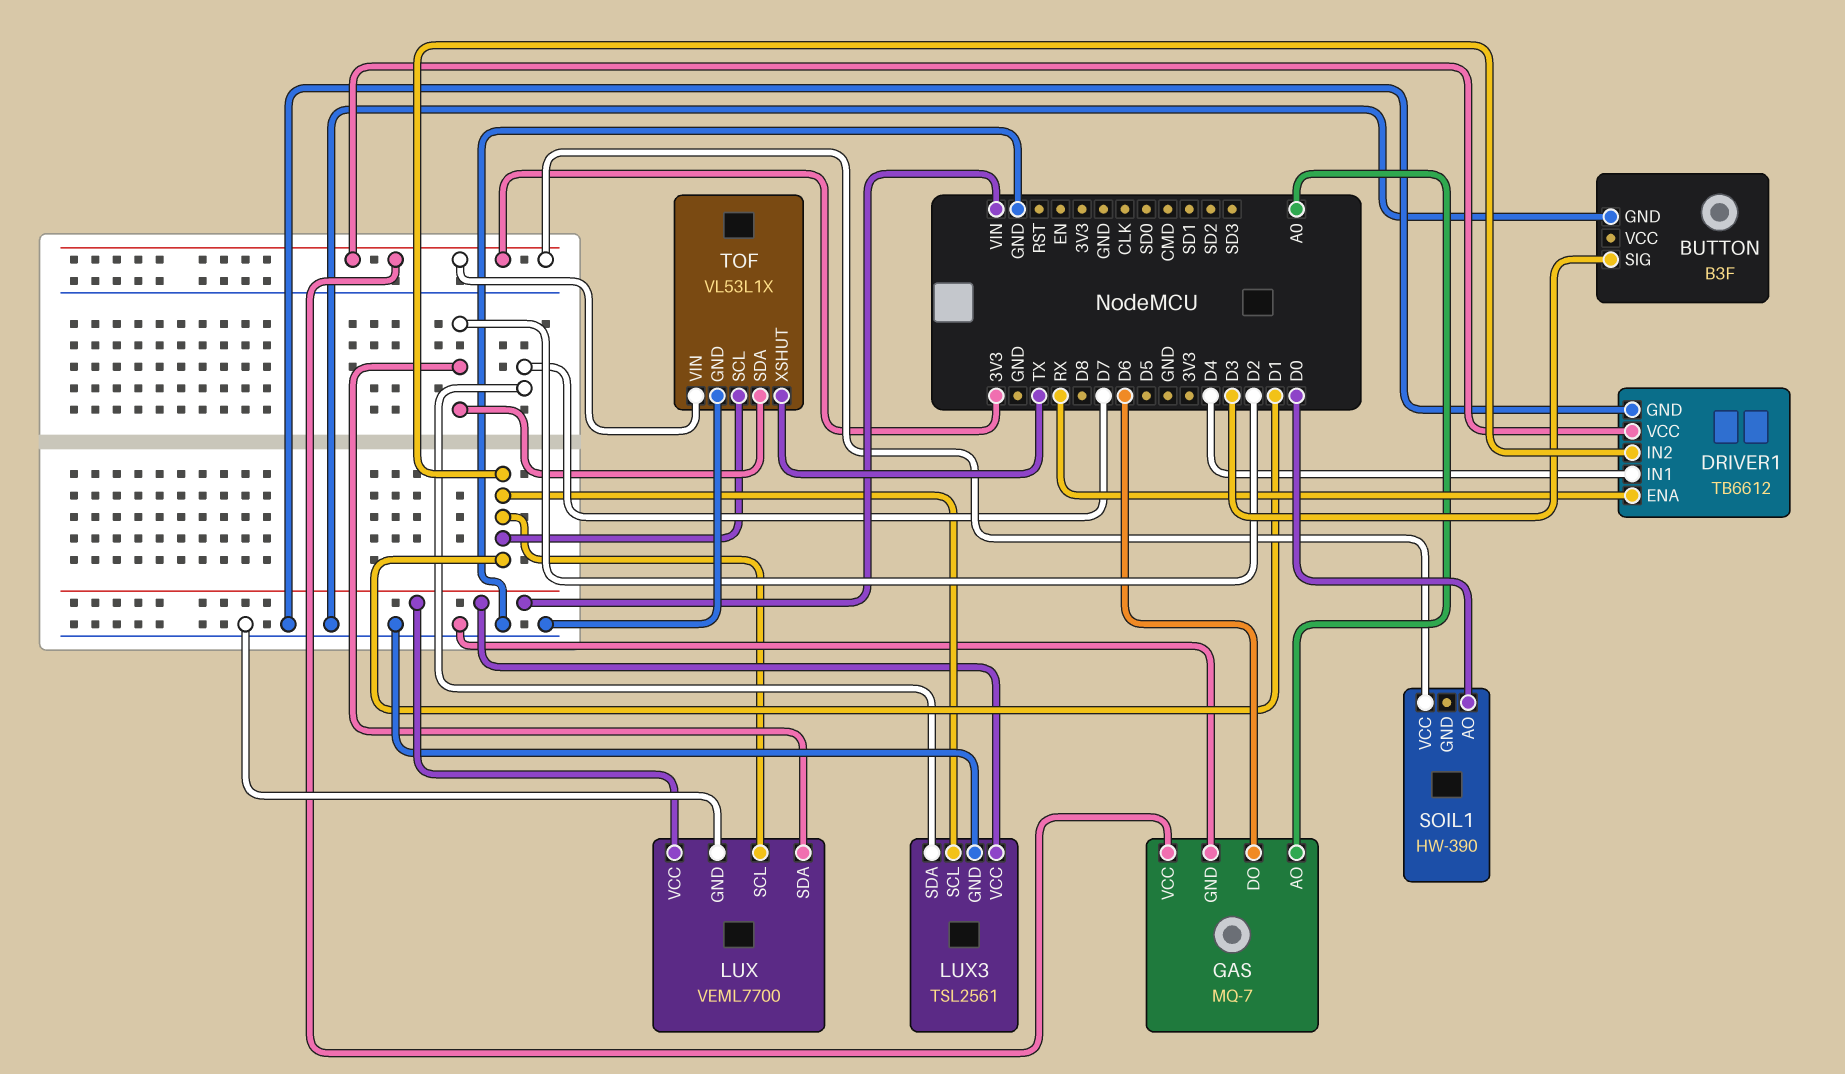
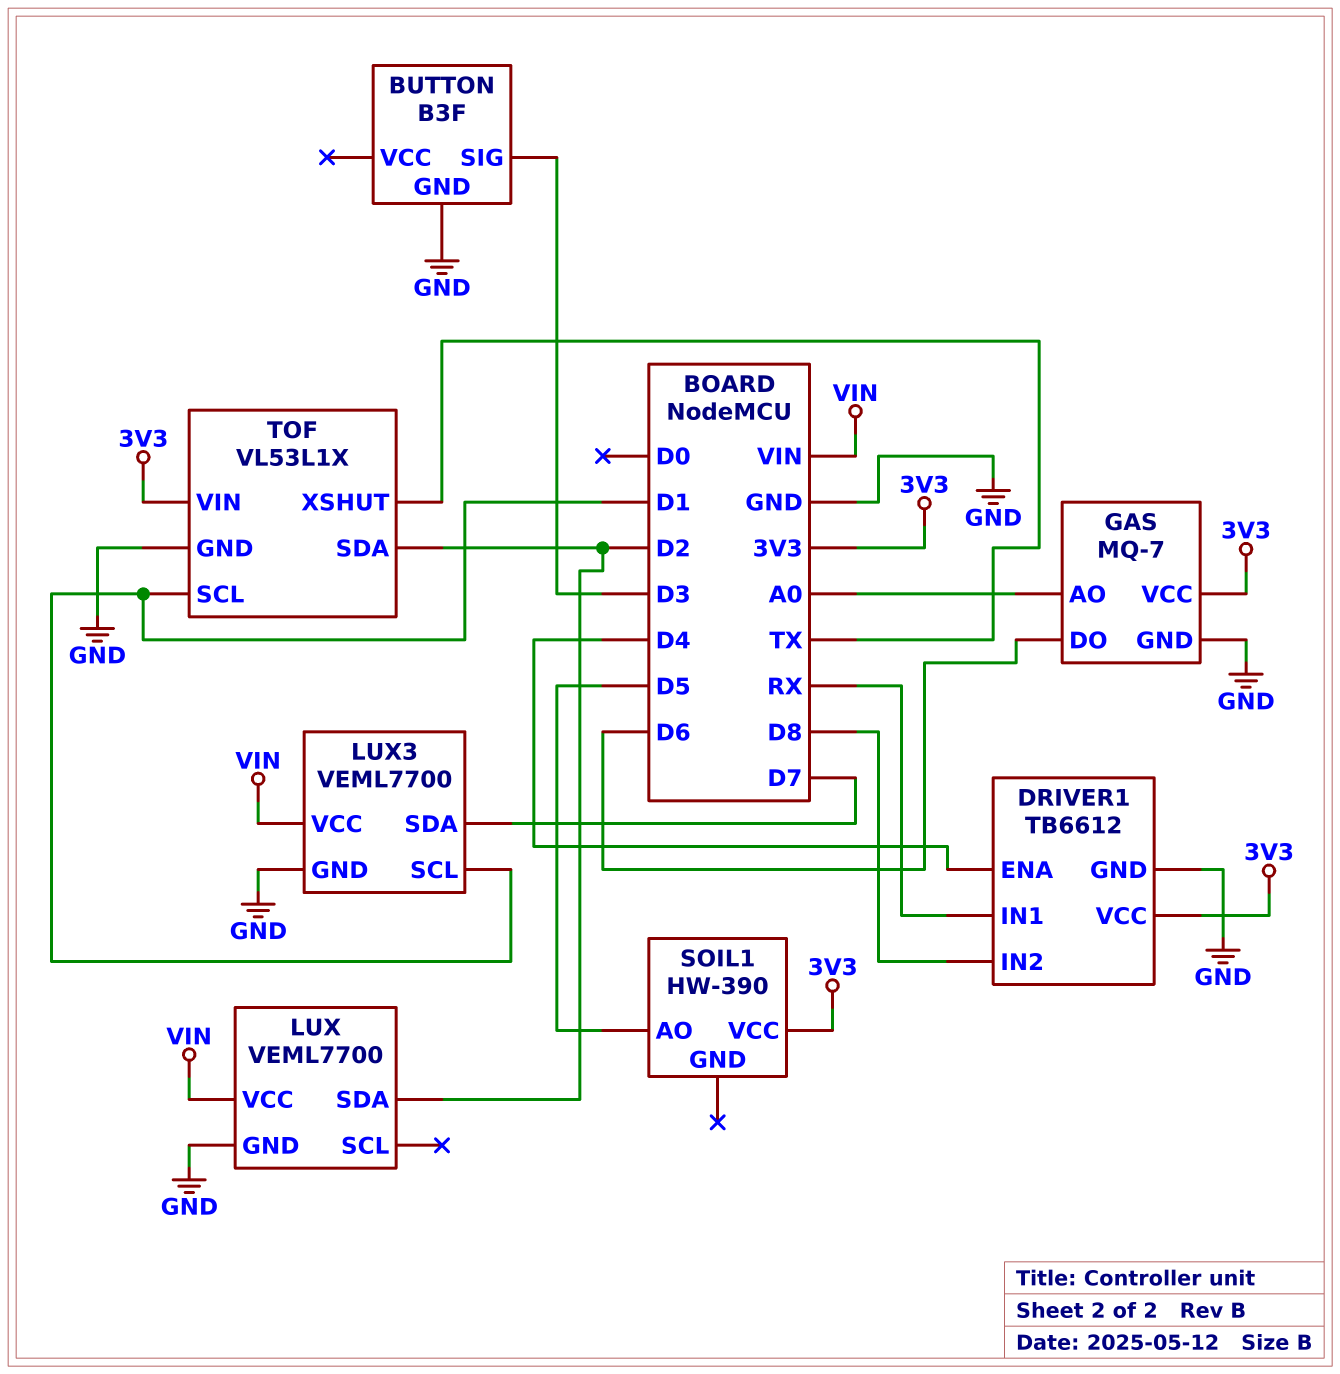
DRIVER1 pin ENA: RX -> D4
DRIVER1 pin IN1: D4 -> RX
DRIVER1 pin IN2: D1 -> D8
LUX pin SCL: D1 -> none
LUX3: TSL2561 -> VEML7700
SOIL1 pin AO: D0 -> D5

